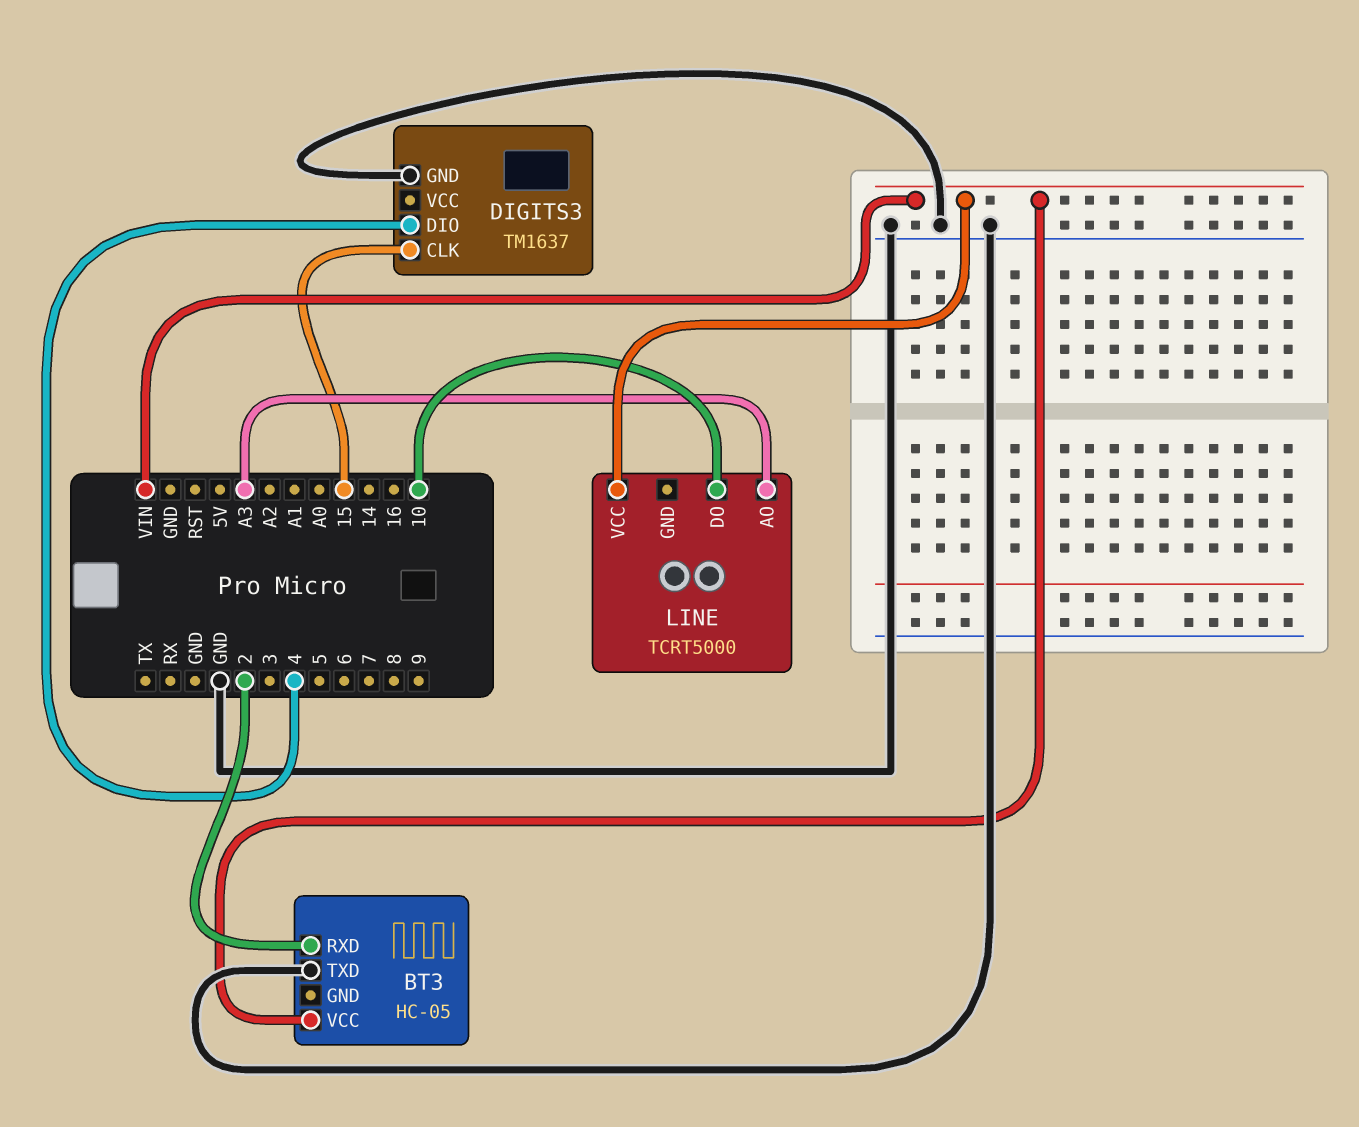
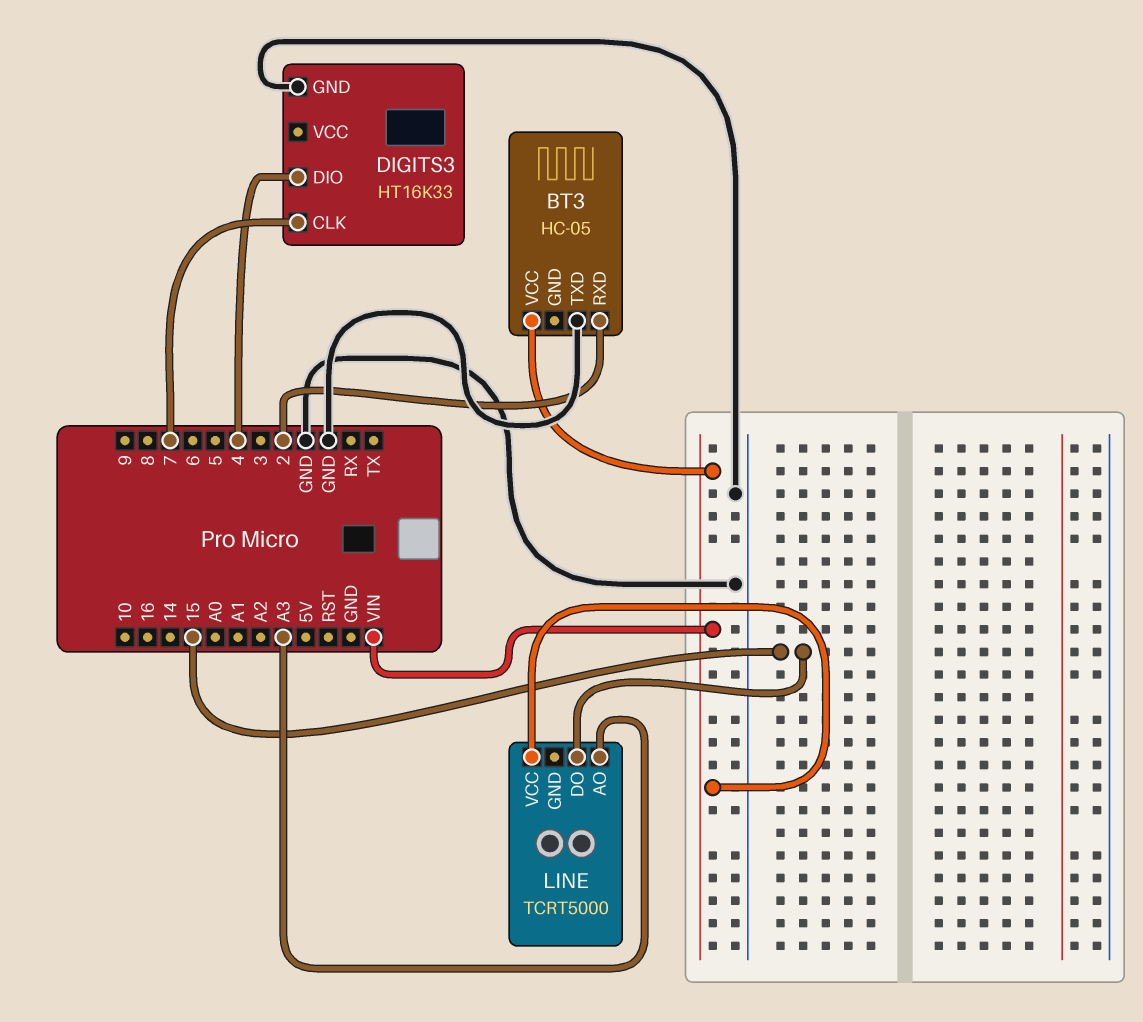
DIGITS3: TM1637 -> HT16K33
DIGITS3 pin CLK: 15 -> 7
LINE pin DO: 10 -> 15

